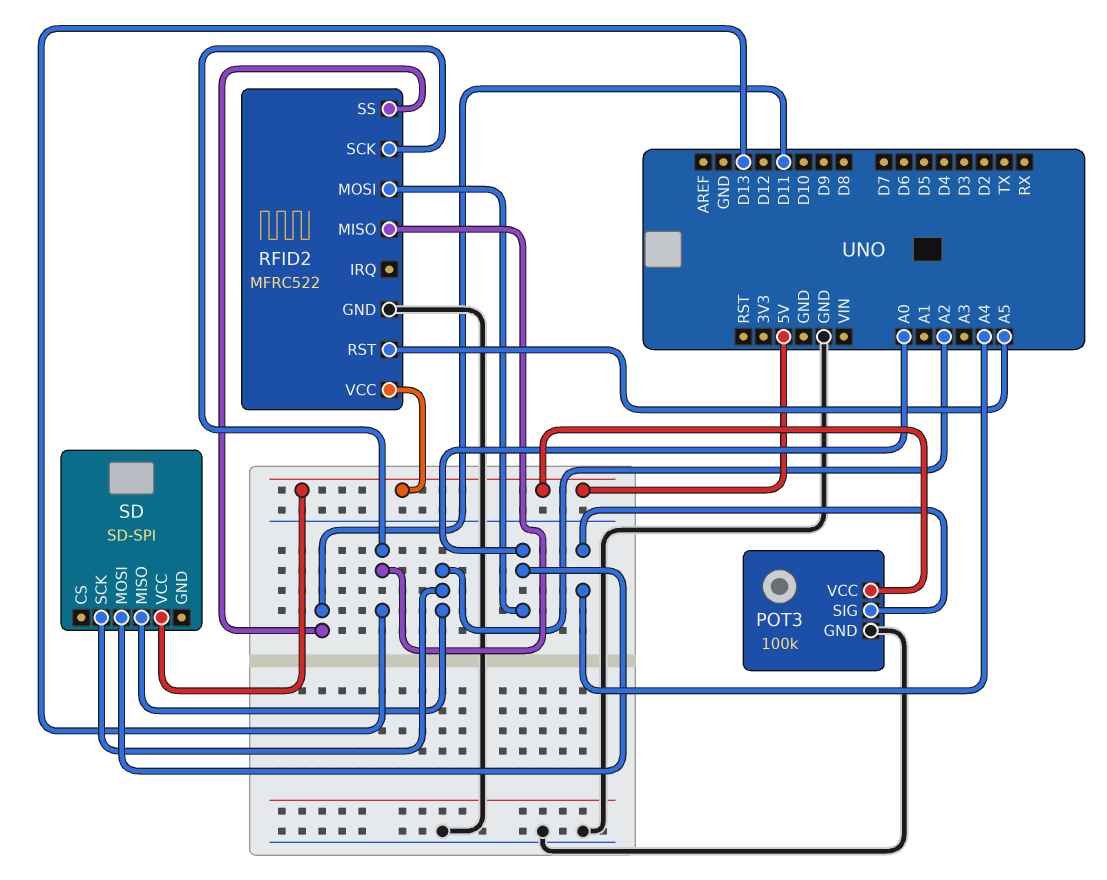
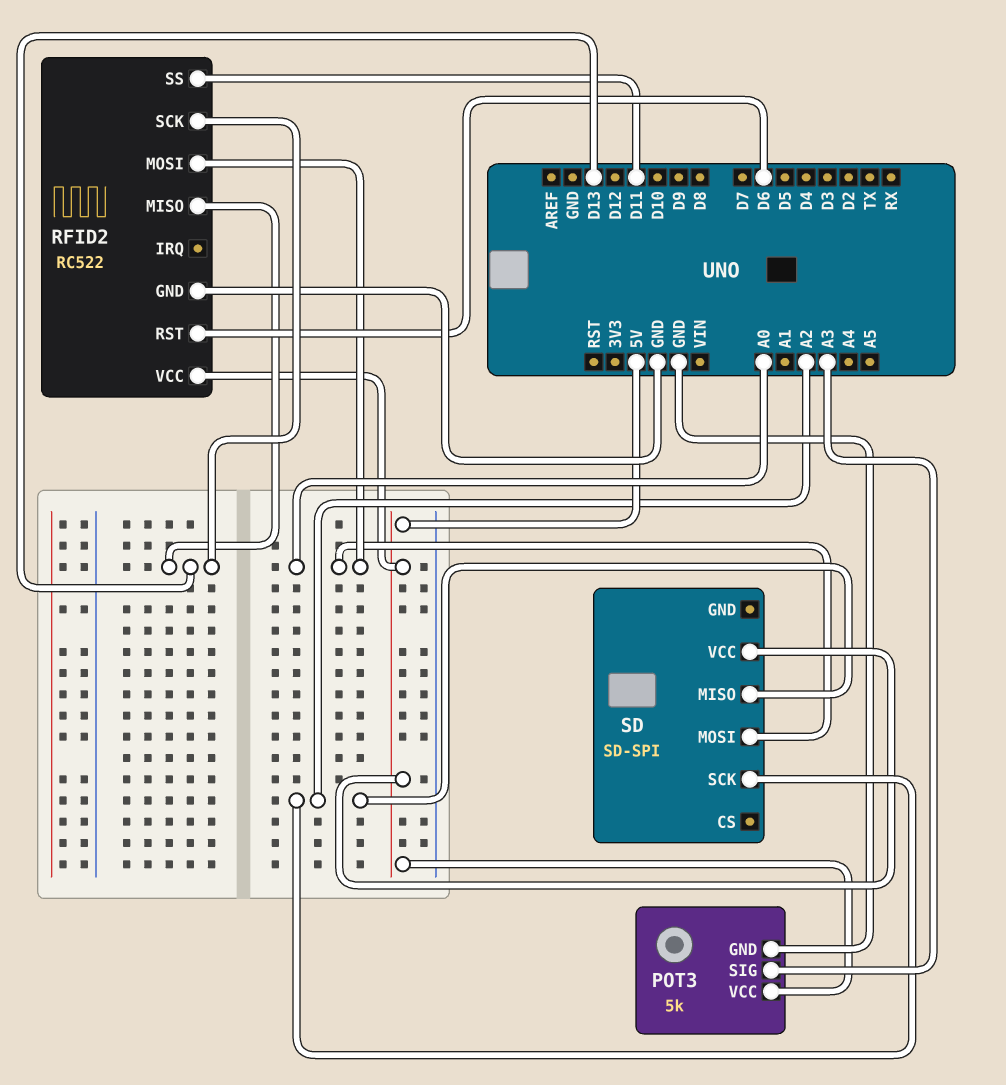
POT3: 100k -> 5k
POT3 pin SIG: A4 -> A3
RFID2: MFRC522 -> RC522
RFID2 pin RST: A5 -> D6

